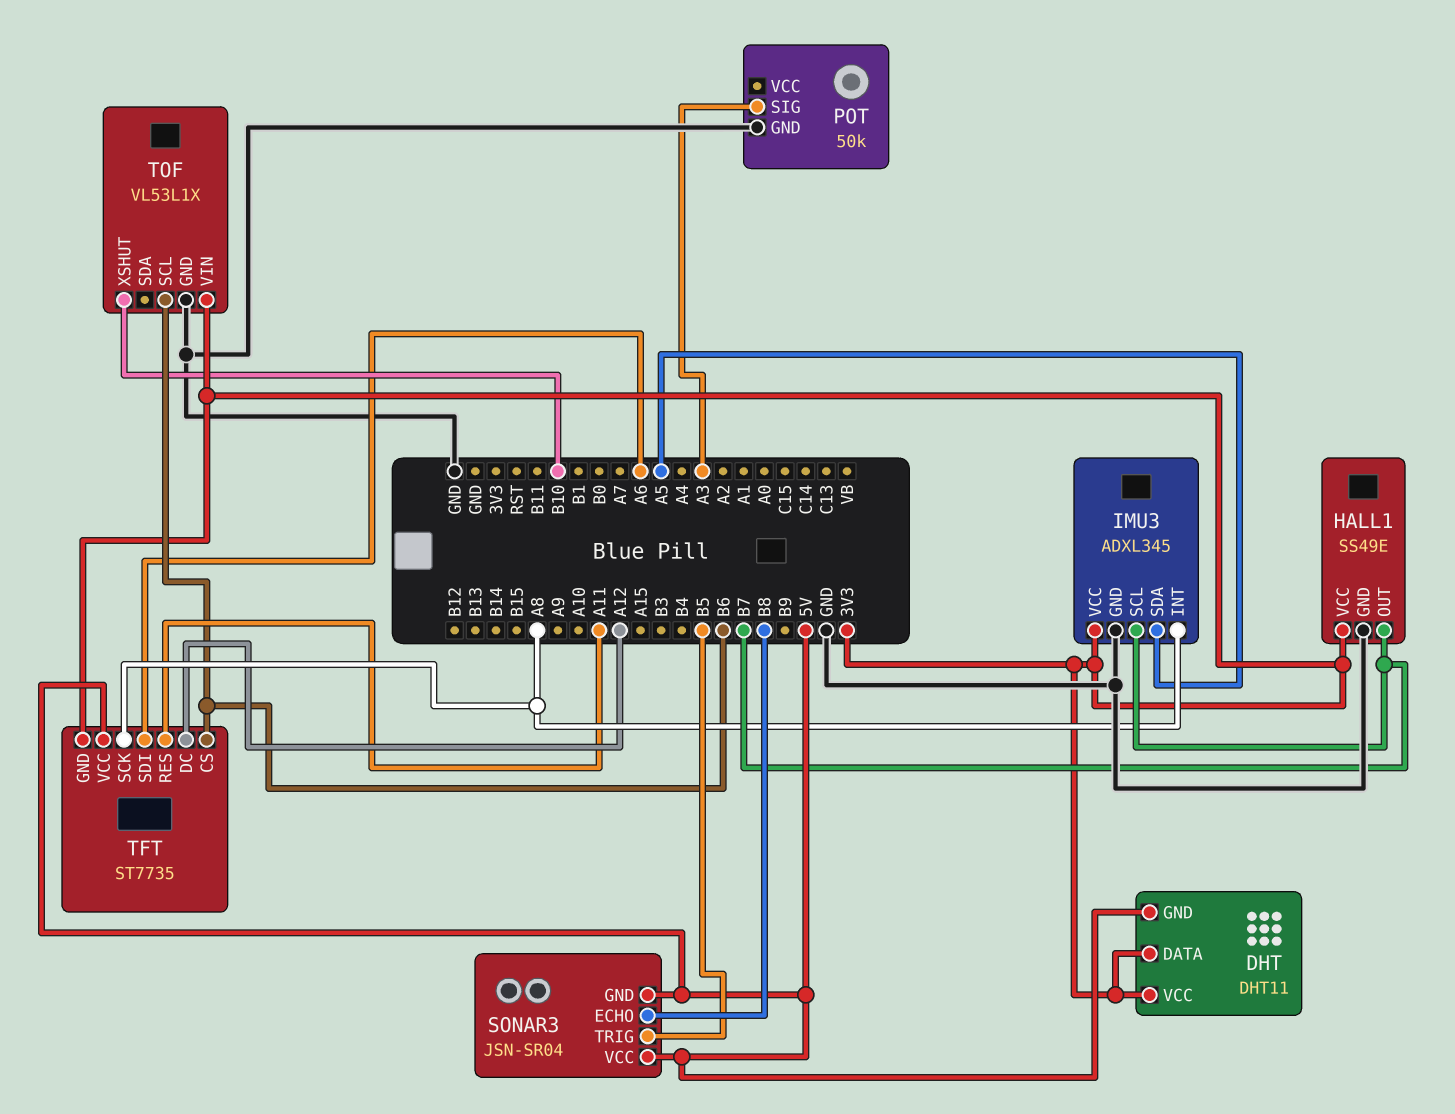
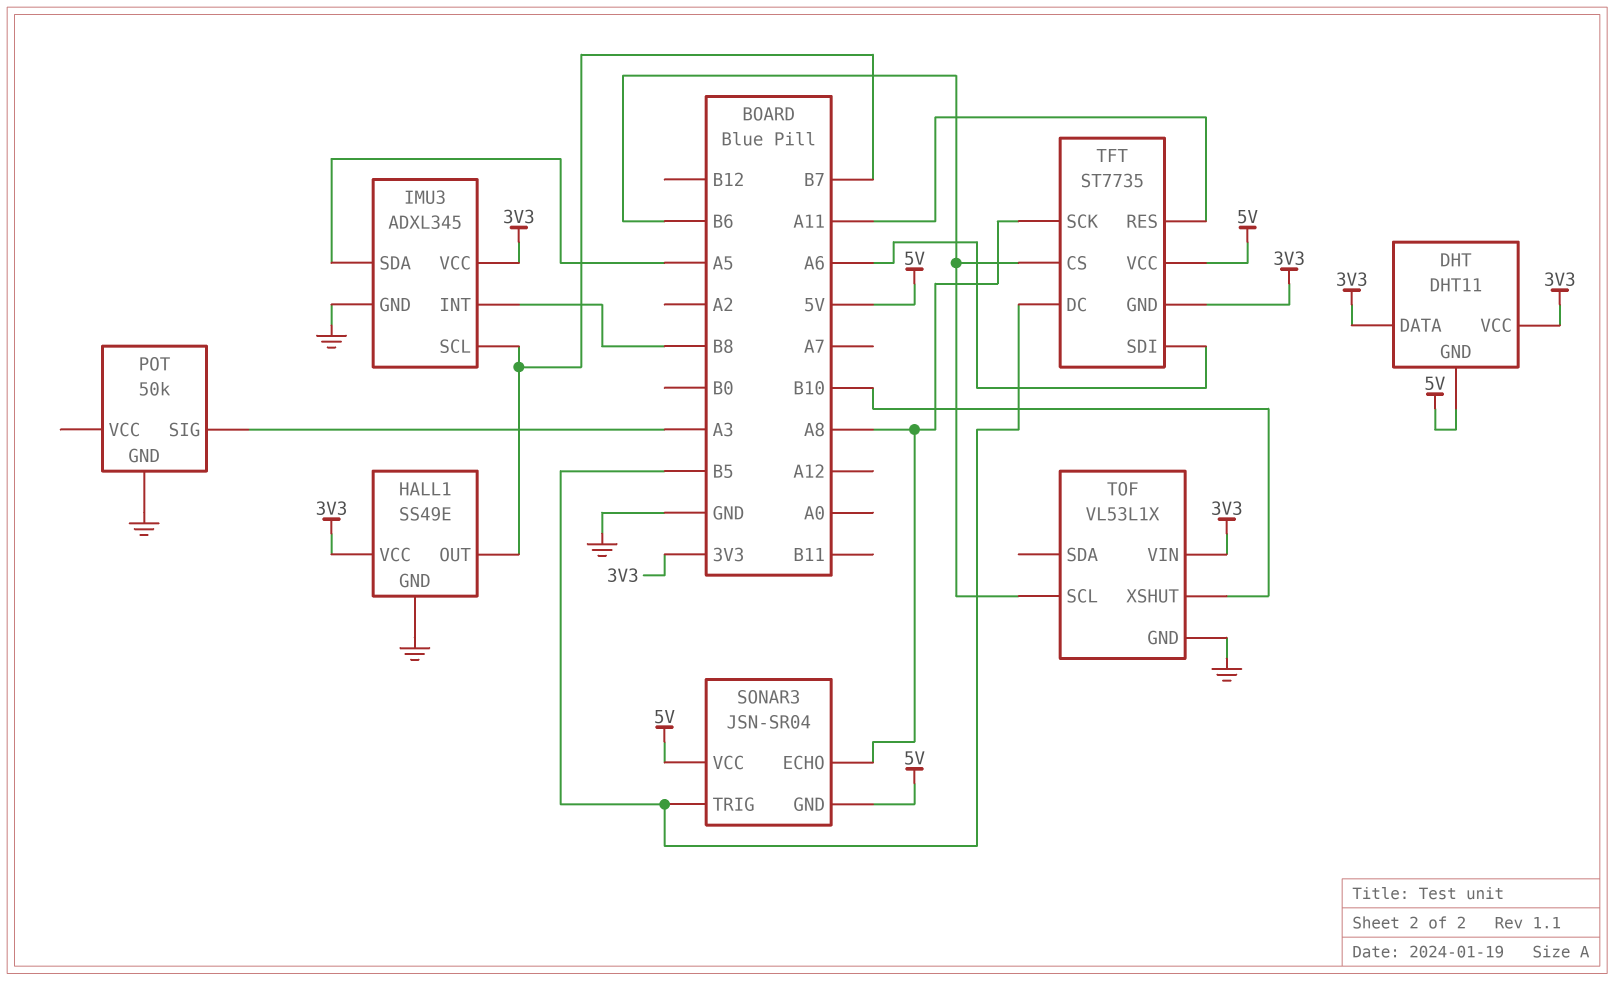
IMU3 pin INT: A8 -> B8
SONAR3 pin ECHO: B8 -> A8
TFT pin DC: A12 -> B5

